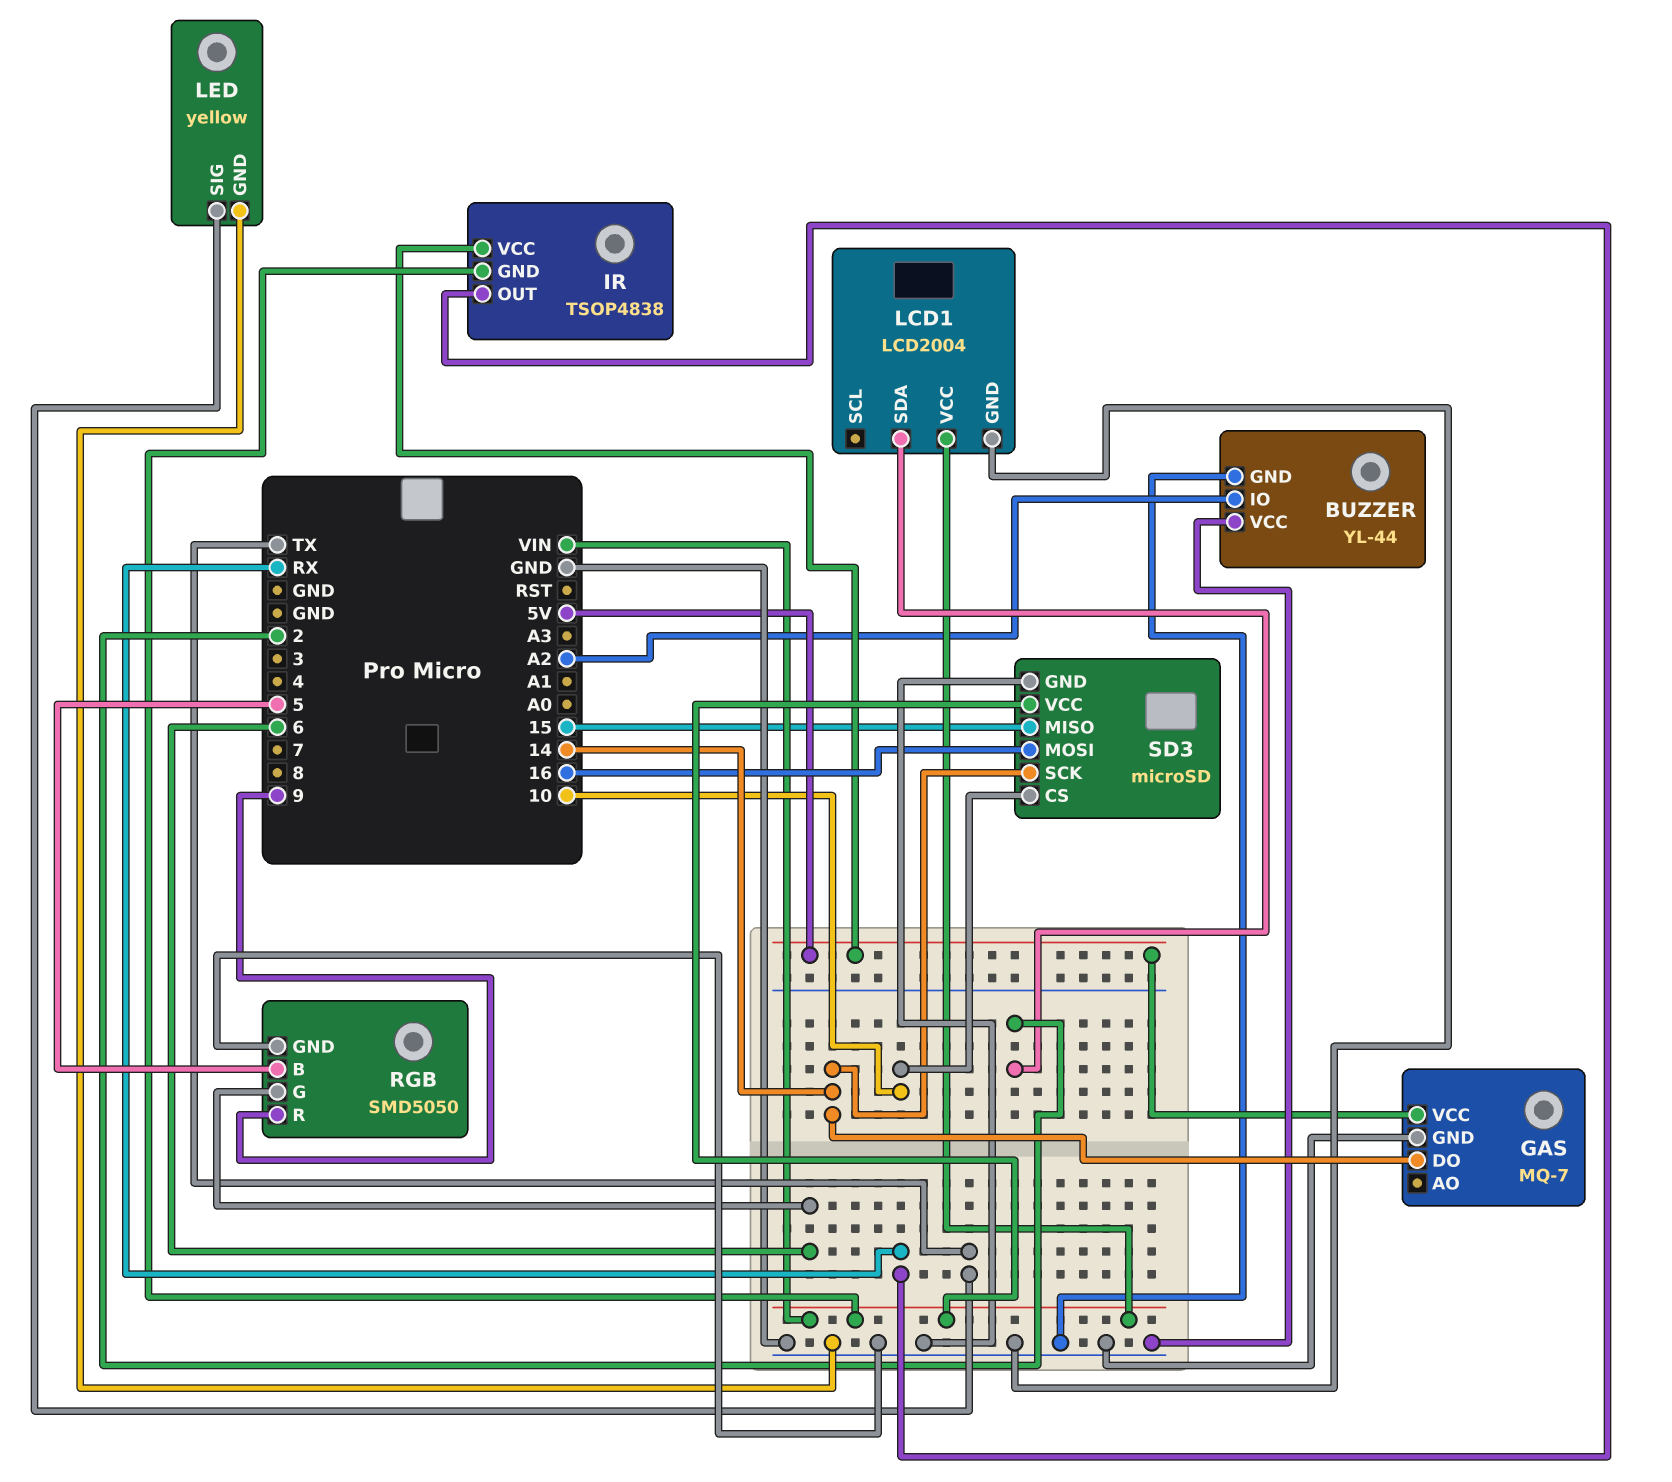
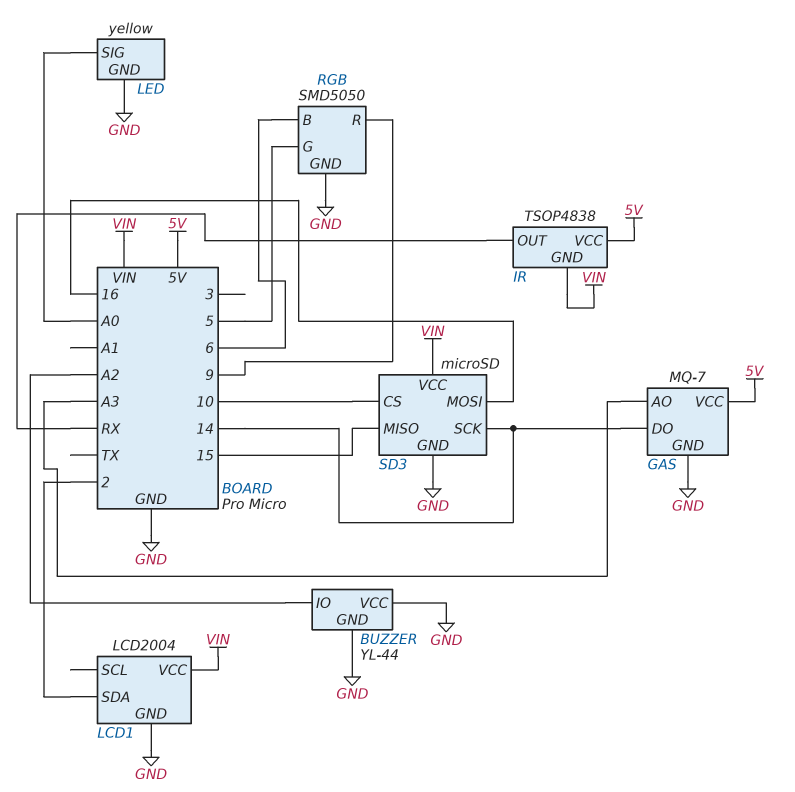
GAS pin AO: none -> A3
LED pin SIG: TX -> A0
RGB pin B: 5 -> 6
RGB pin G: 6 -> 5

